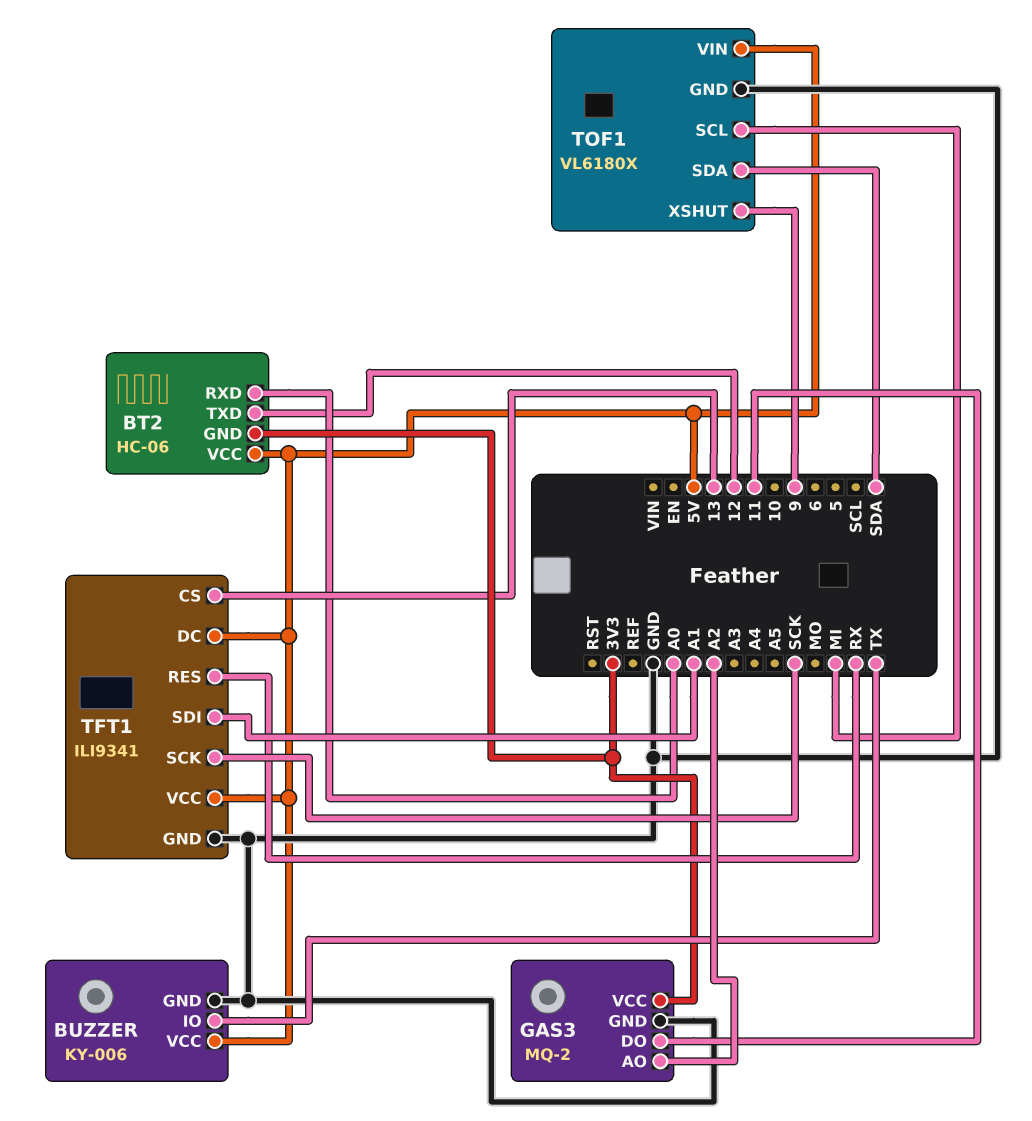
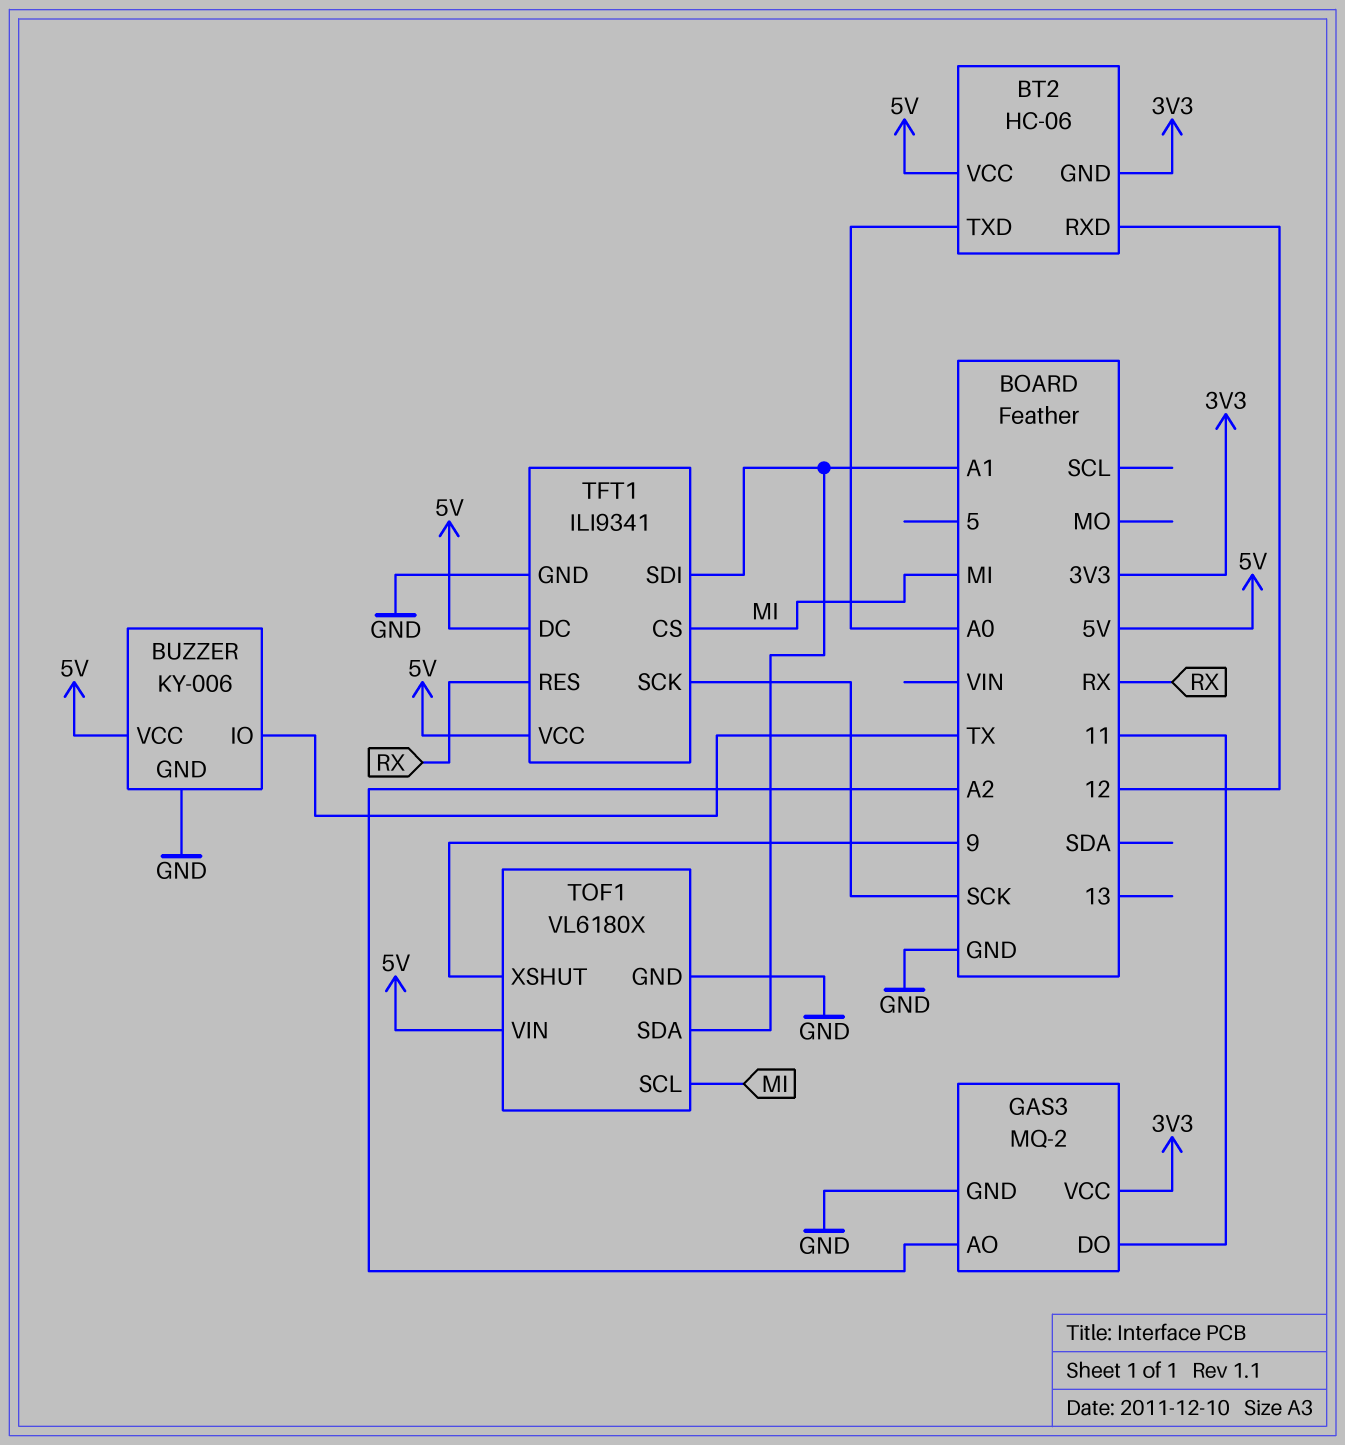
BT2 pin RXD: A0 -> 12
BT2 pin TXD: 12 -> A0
TFT1 pin CS: 13 -> MI
TOF1 pin SDA: SDA -> A1

